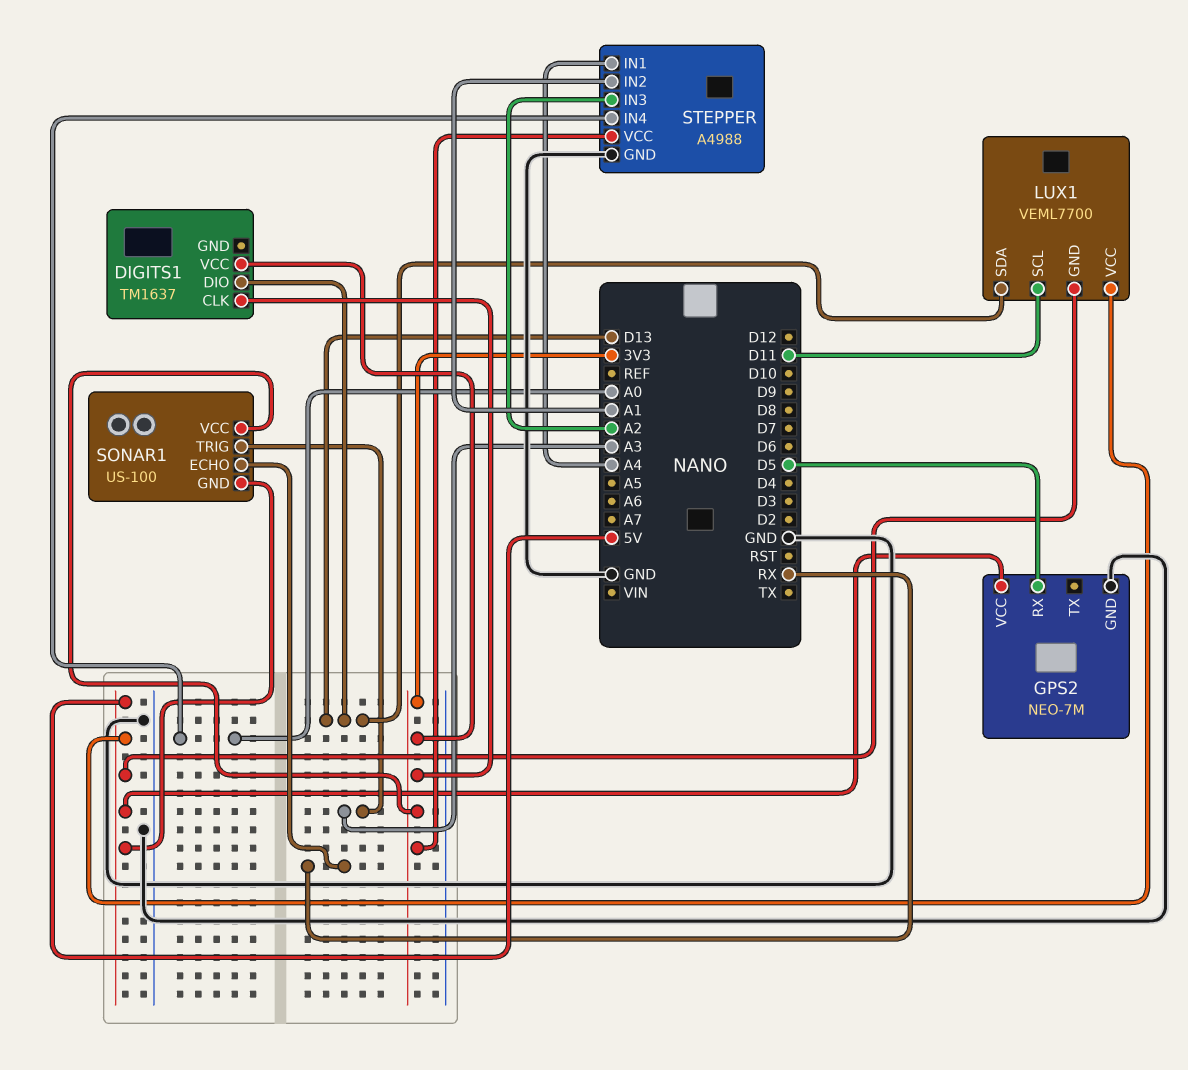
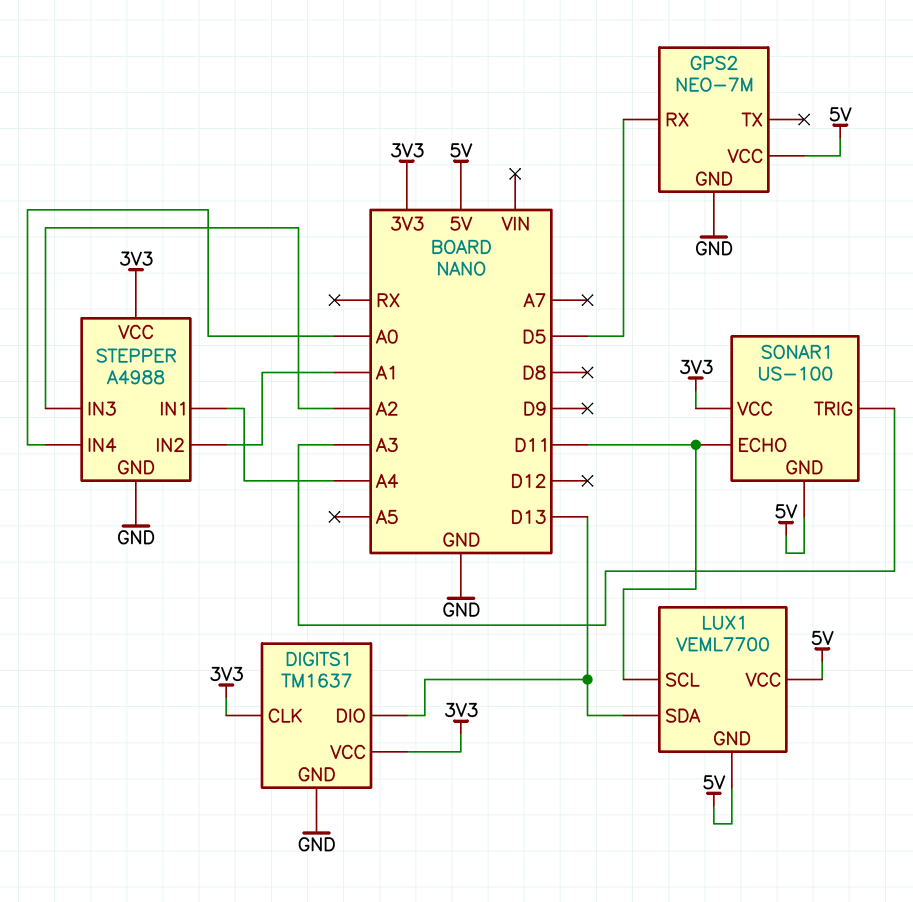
DIGITS1 pin GND: none -> GND
SONAR1 pin ECHO: RX -> D11

